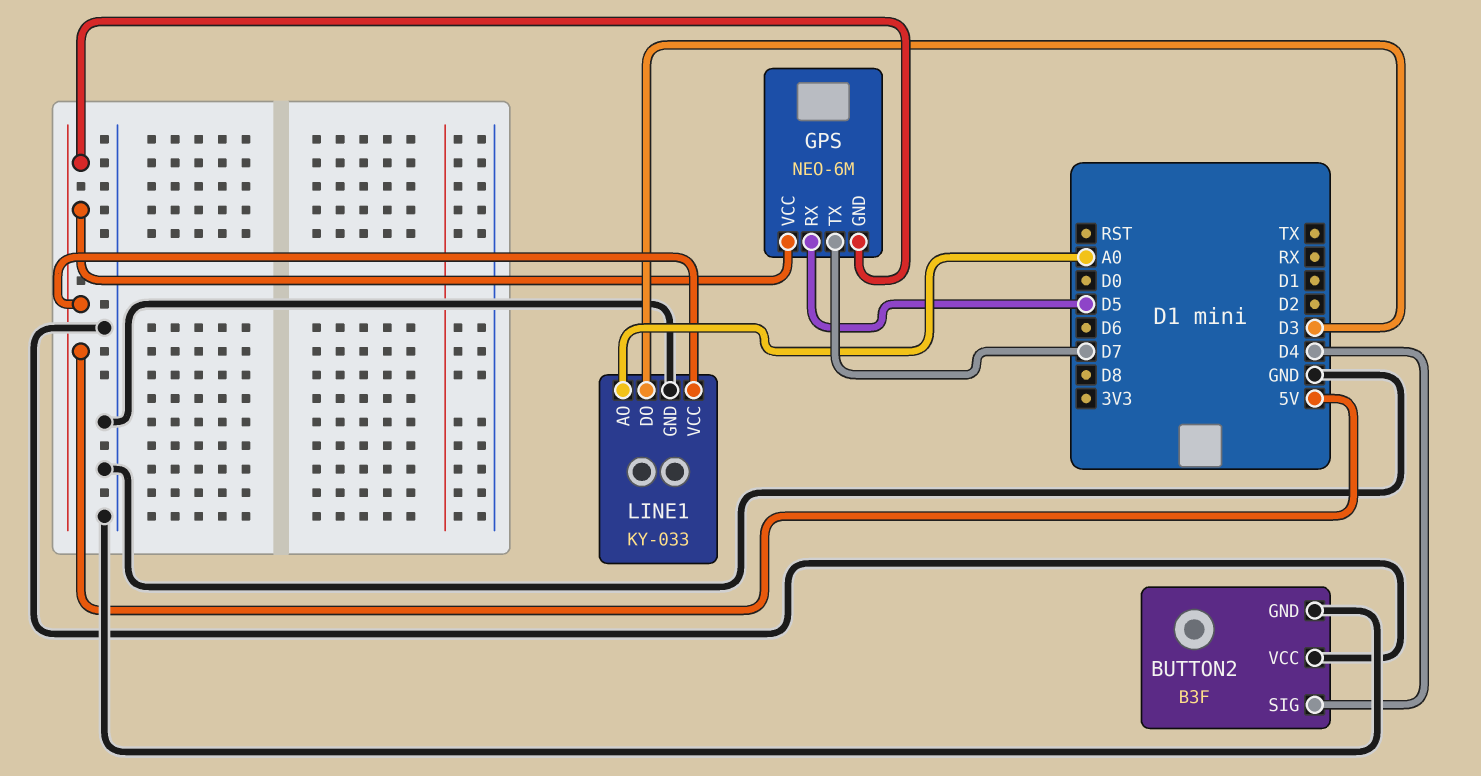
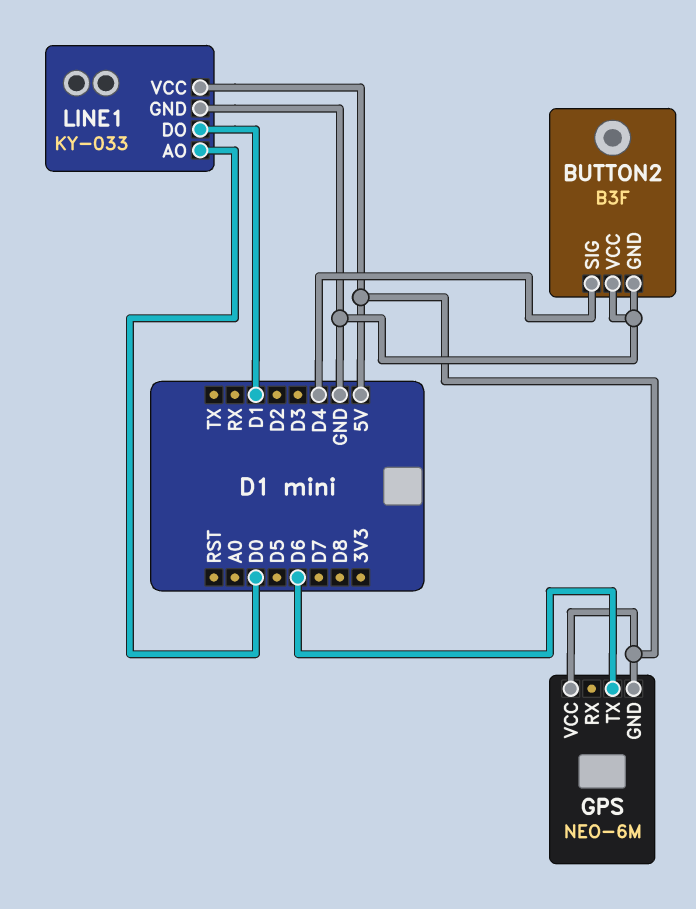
GPS pin RX: D5 -> none
GPS pin TX: D7 -> D6
LINE1 pin AO: A0 -> D0
LINE1 pin DO: D3 -> D1

